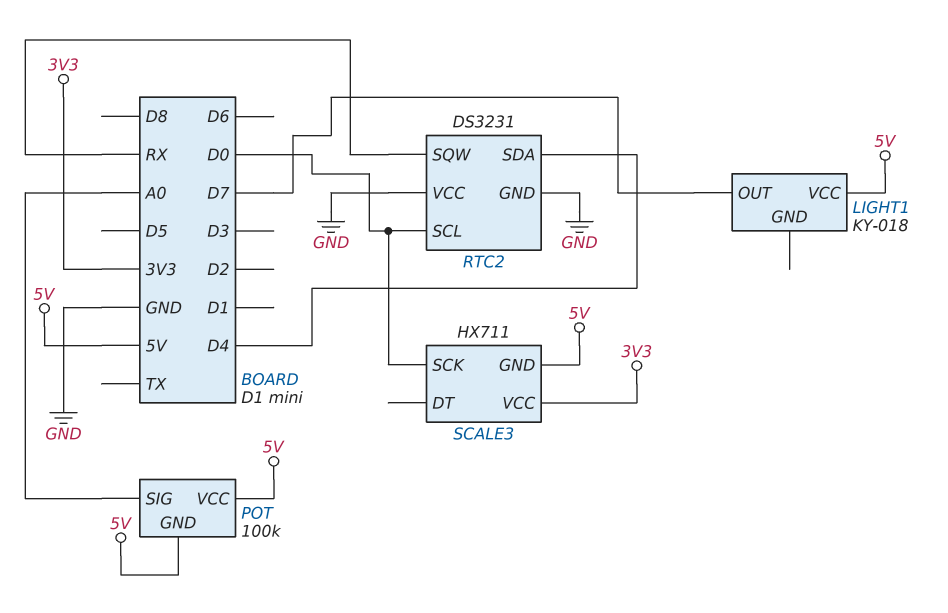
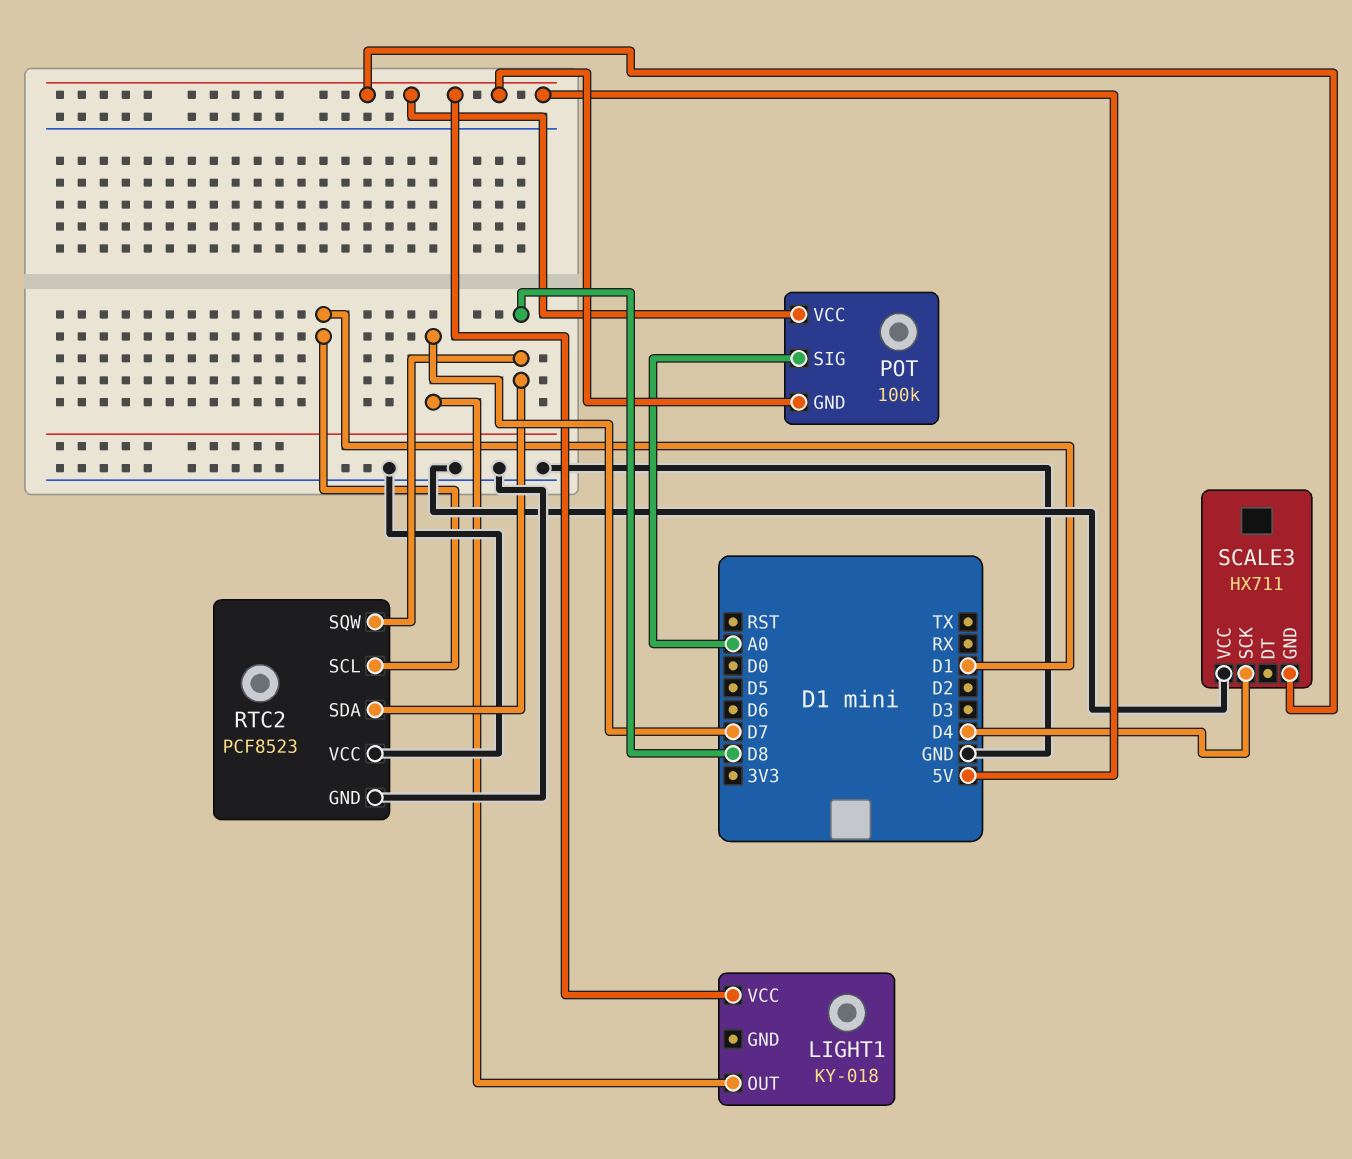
RTC2: DS3231 -> PCF8523
RTC2 pin SCL: D0 -> D1
RTC2 pin SDA: D4 -> D8
RTC2 pin SQW: RX -> D8
SCALE3 pin SCK: D0 -> D4
SCALE3 pin VCC: 3V3 -> GND

